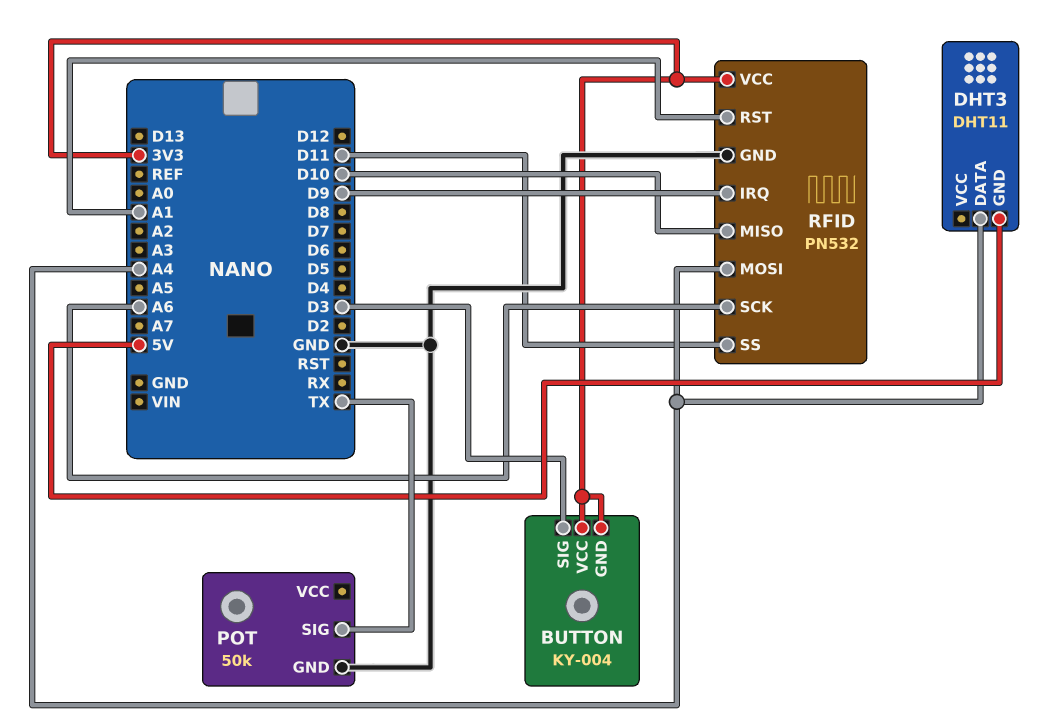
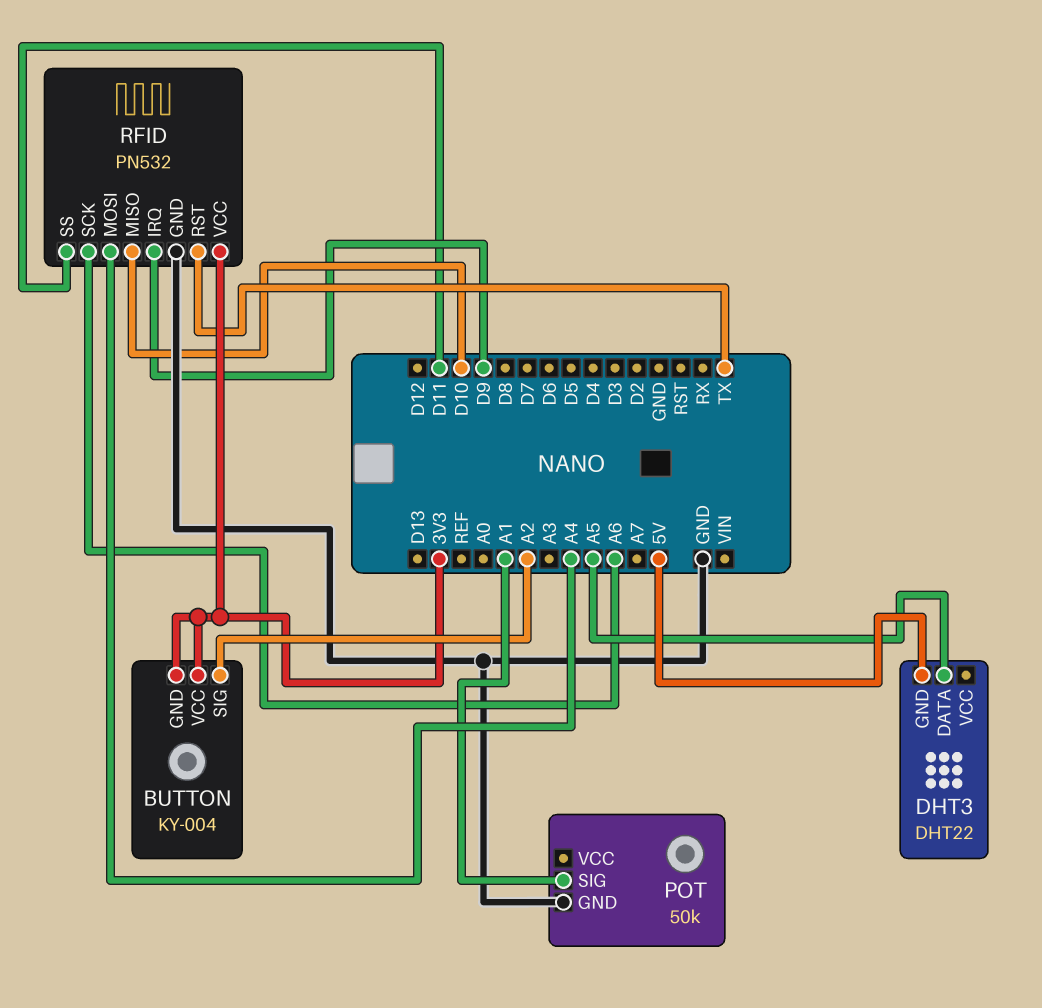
BUTTON pin SIG: D3 -> A2
DHT3: DHT11 -> DHT22
DHT3 pin DATA: A4 -> A5
POT pin SIG: TX -> A1
RFID pin RST: A1 -> TX

